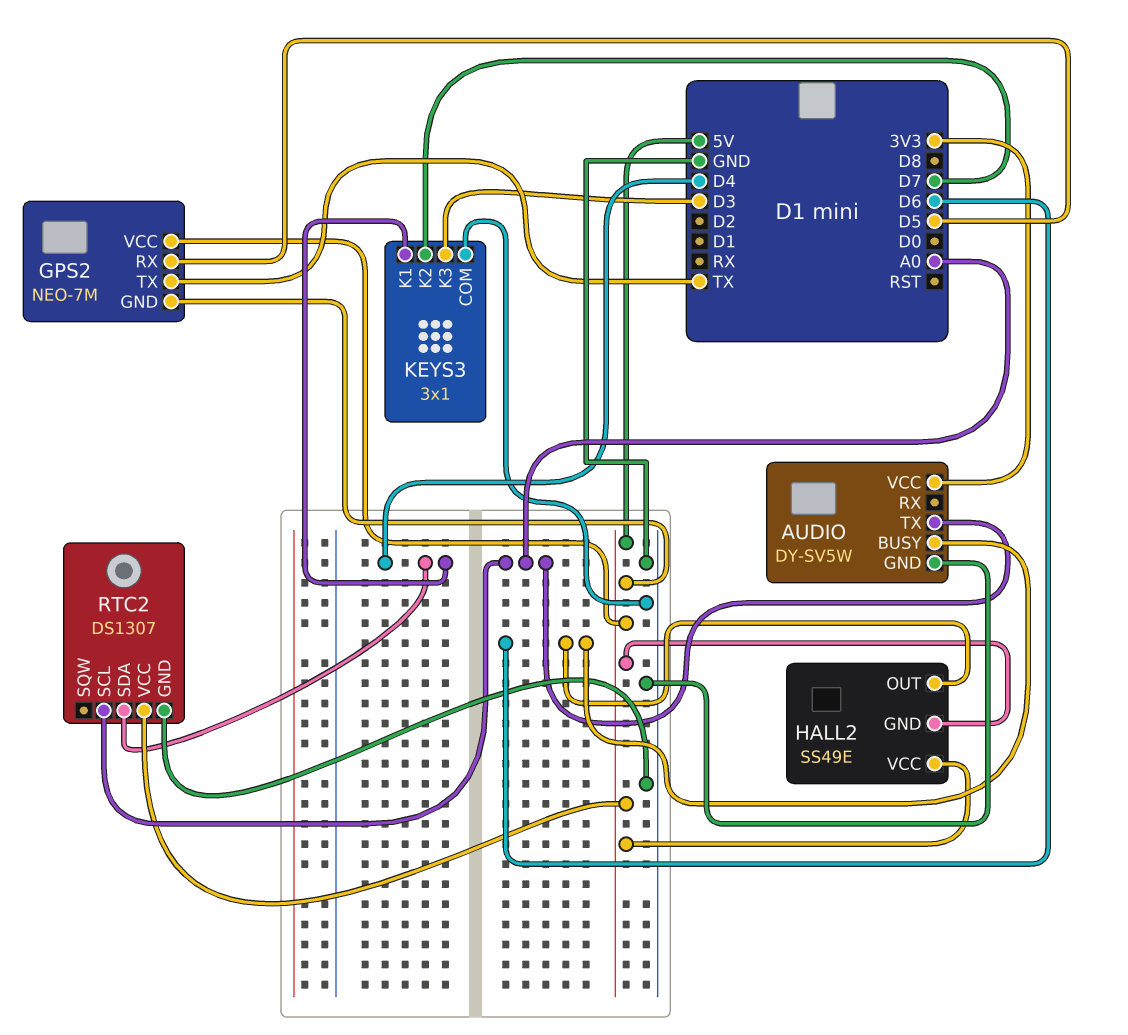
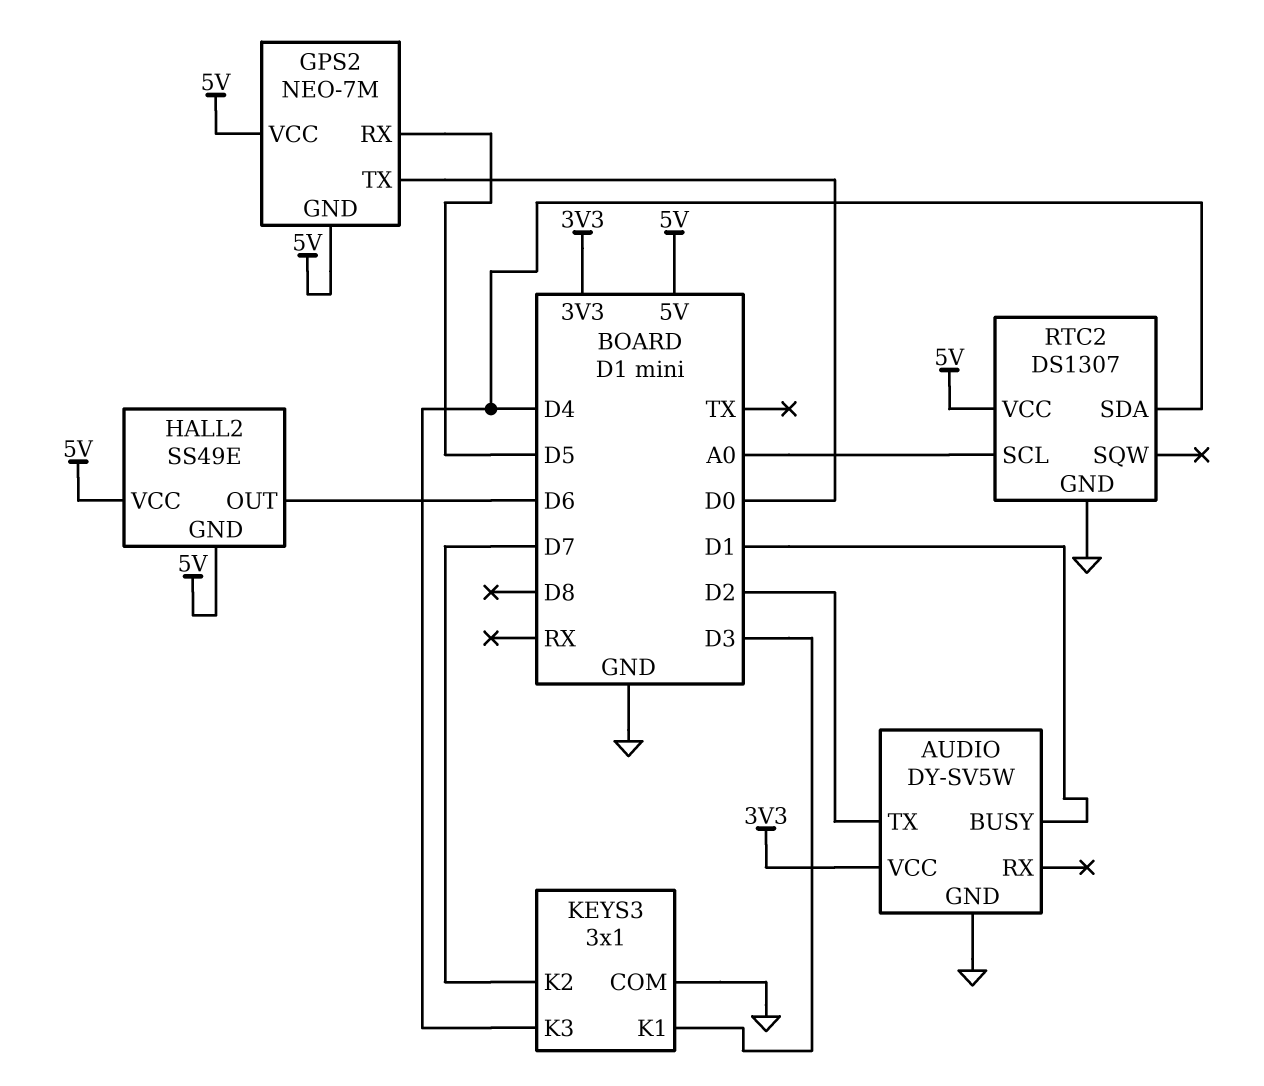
AUDIO pin BUSY: D6 -> D1
AUDIO pin TX: A0 -> D2
GPS2 pin TX: TX -> D0
KEYS3 pin K1: D4 -> D3
KEYS3 pin K3: D3 -> D4

